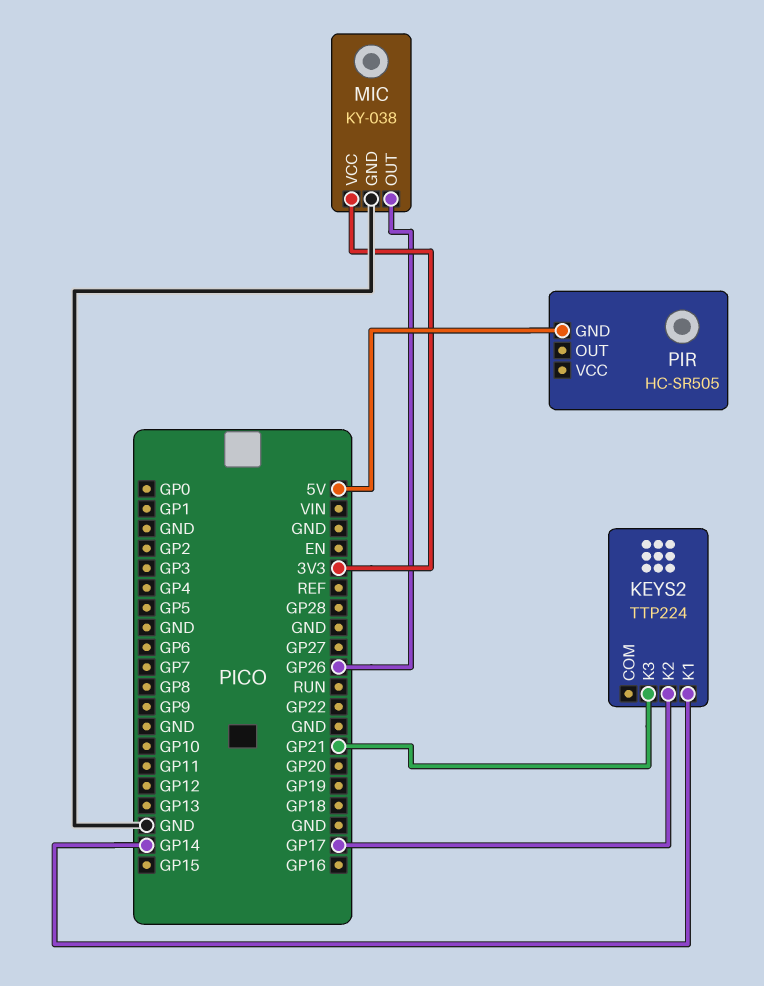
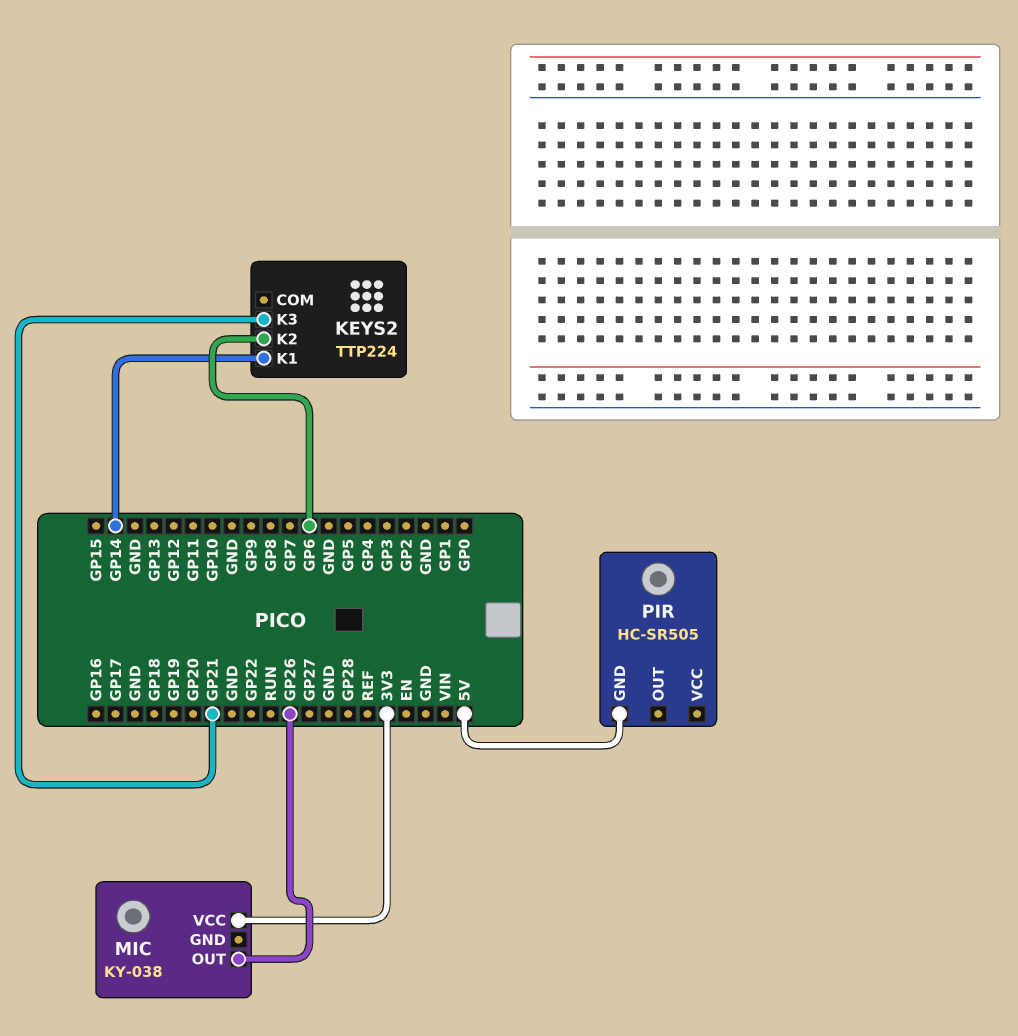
KEYS2 pin K2: GP17 -> GP6
MIC pin GND: GND -> none

